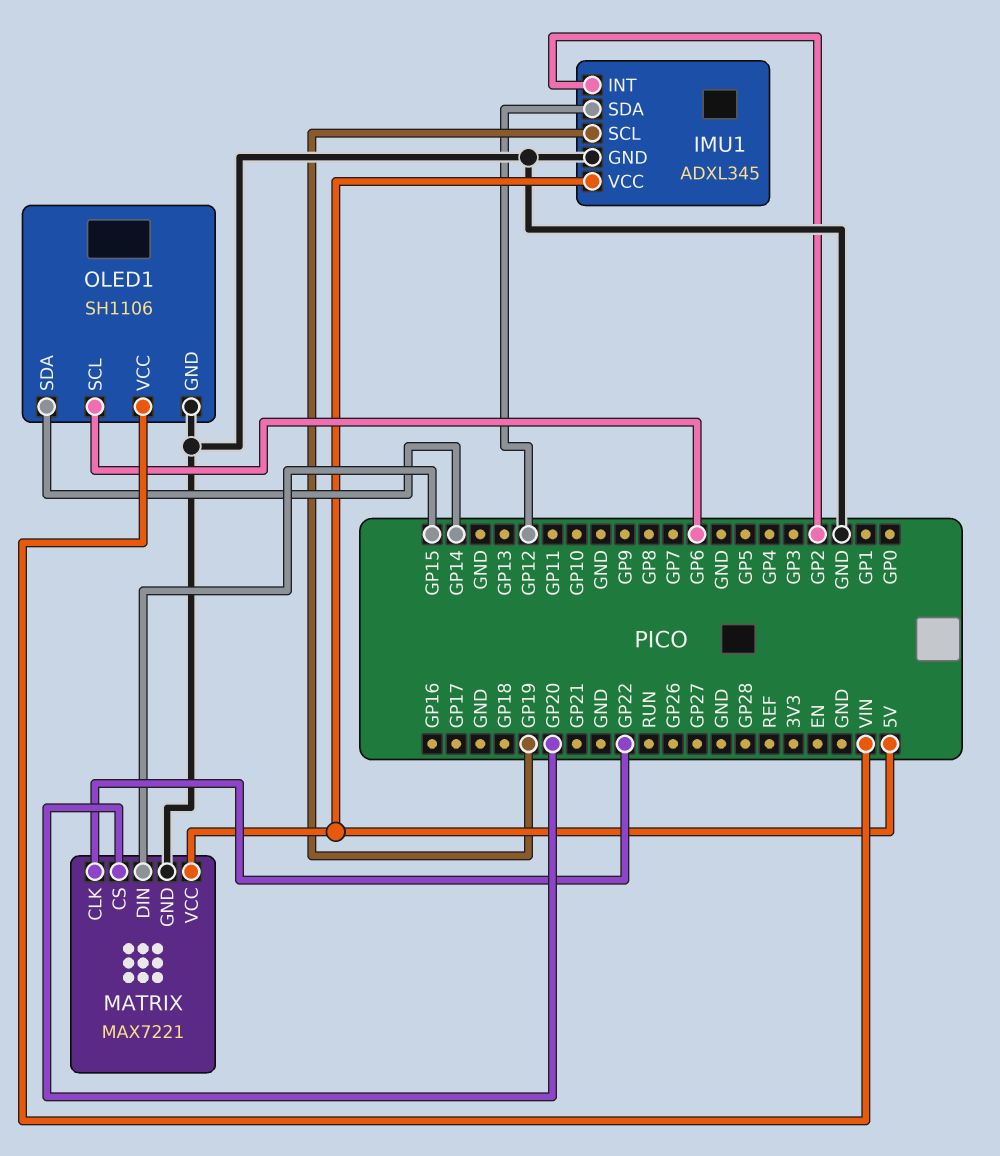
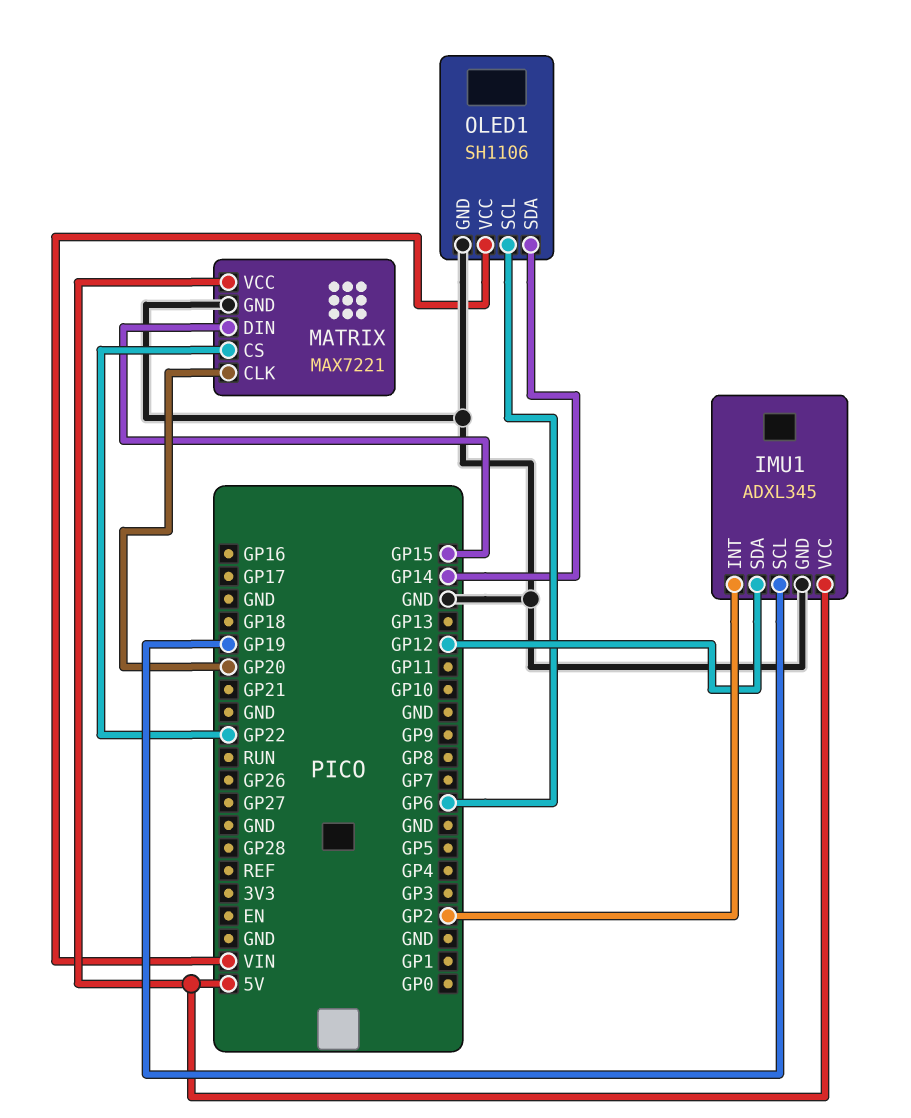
MATRIX pin CLK: GP22 -> GP20
MATRIX pin CS: GP20 -> GP22

